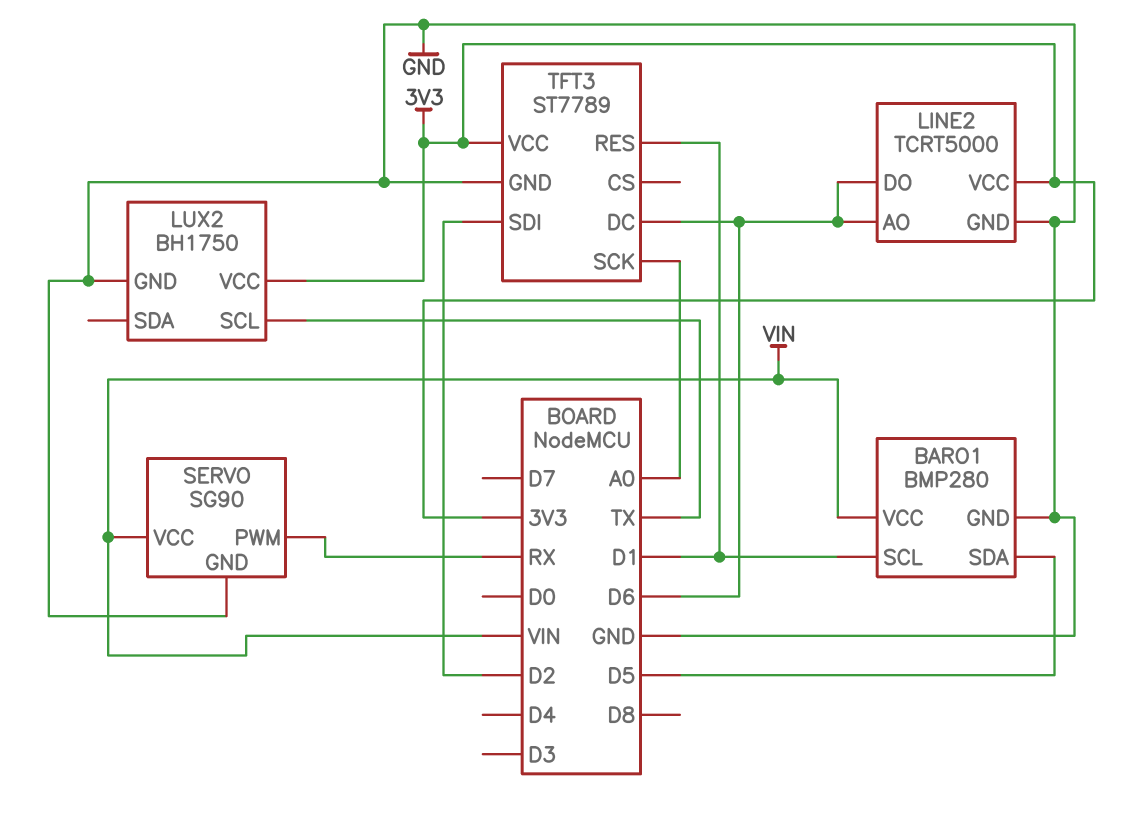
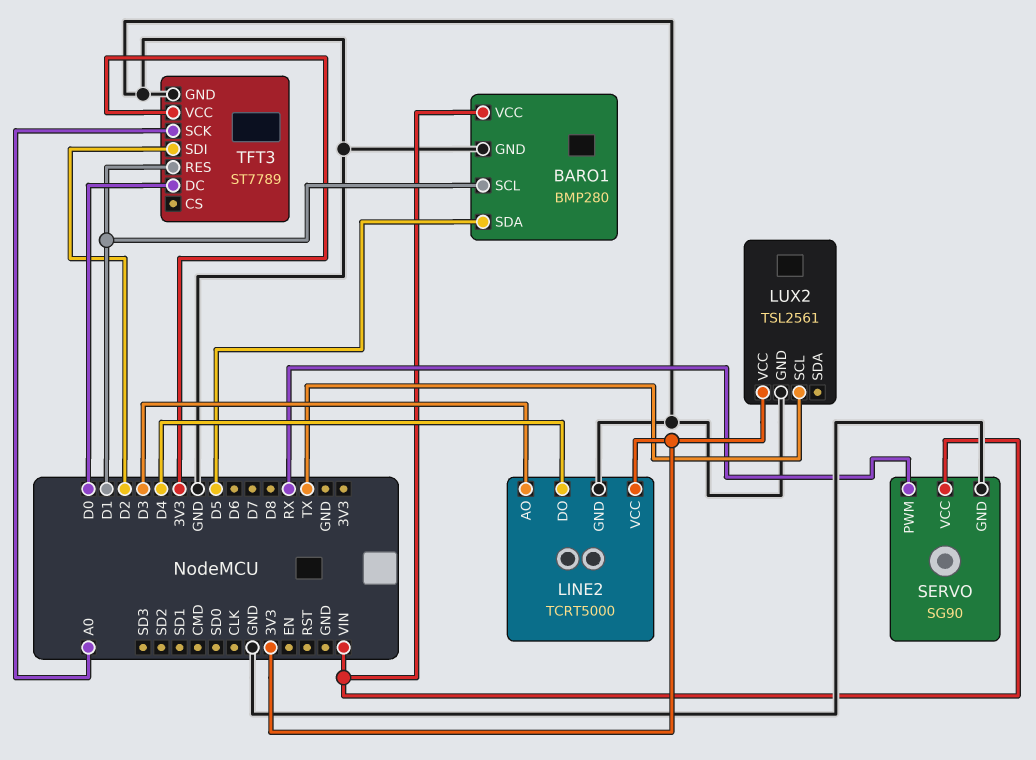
LINE2 pin AO: D6 -> D3
LINE2 pin DO: D6 -> D4
LUX2: BH1750 -> TSL2561
TFT3 pin DC: D6 -> D0

